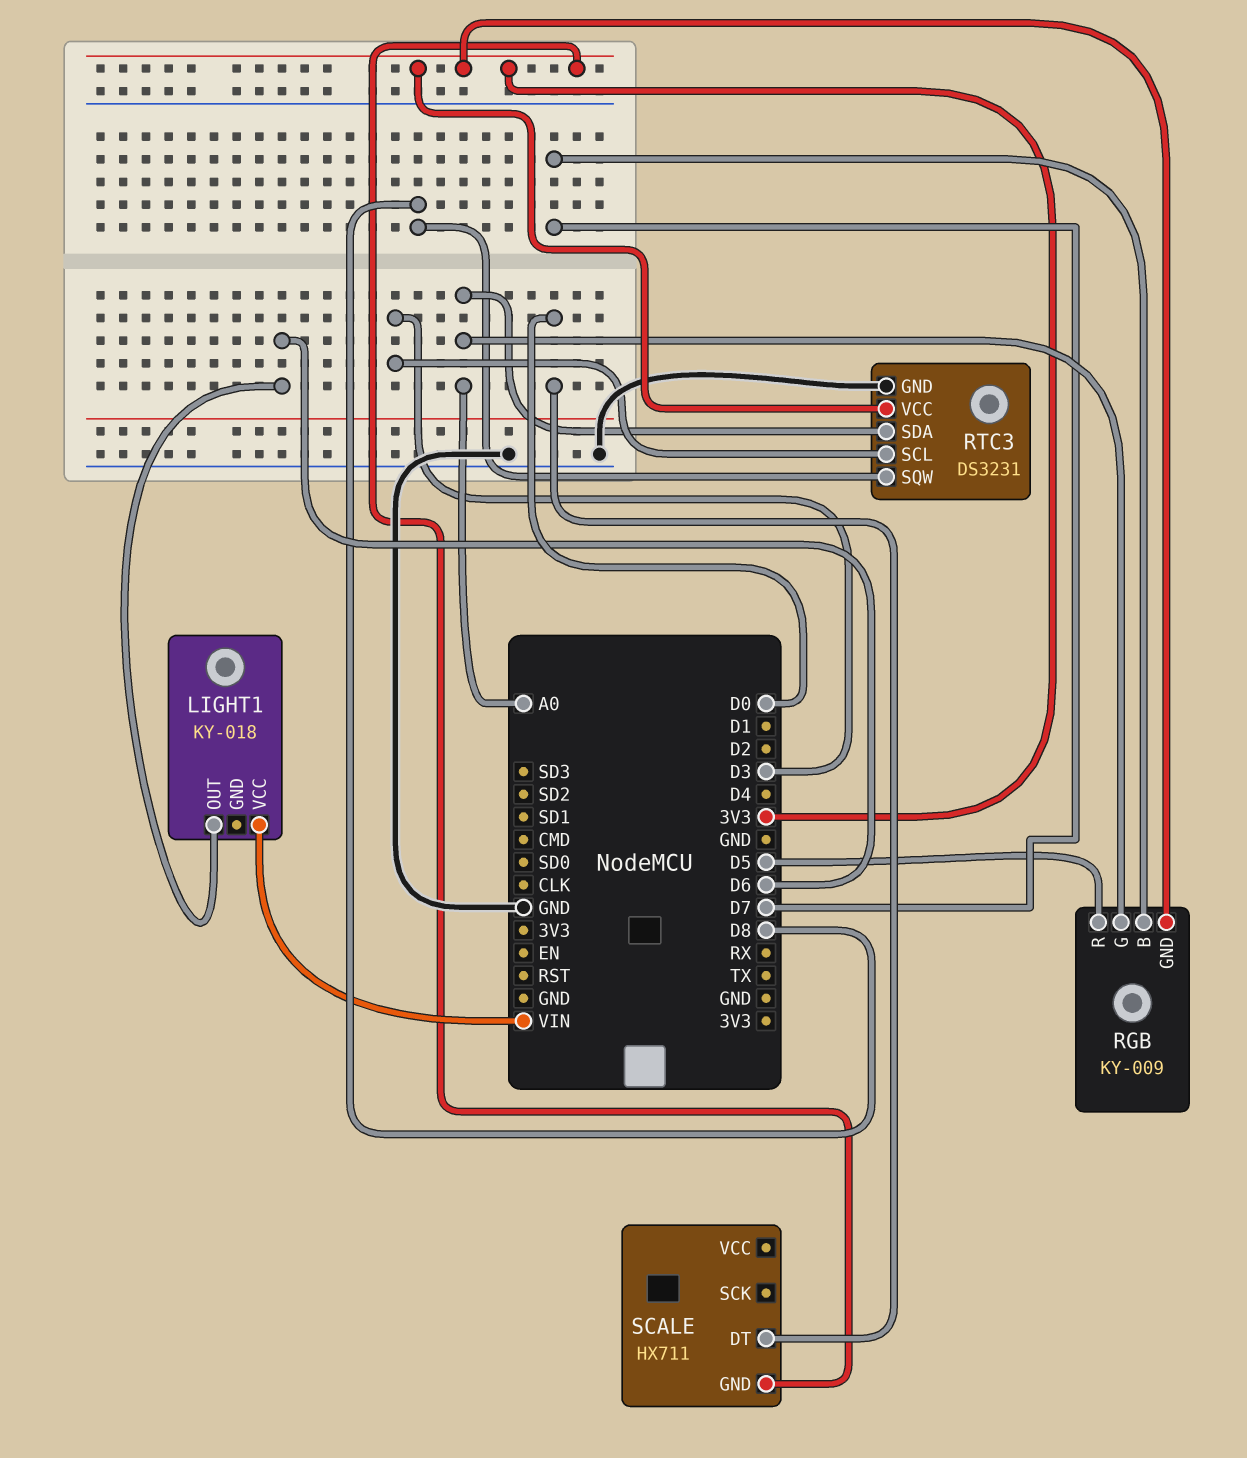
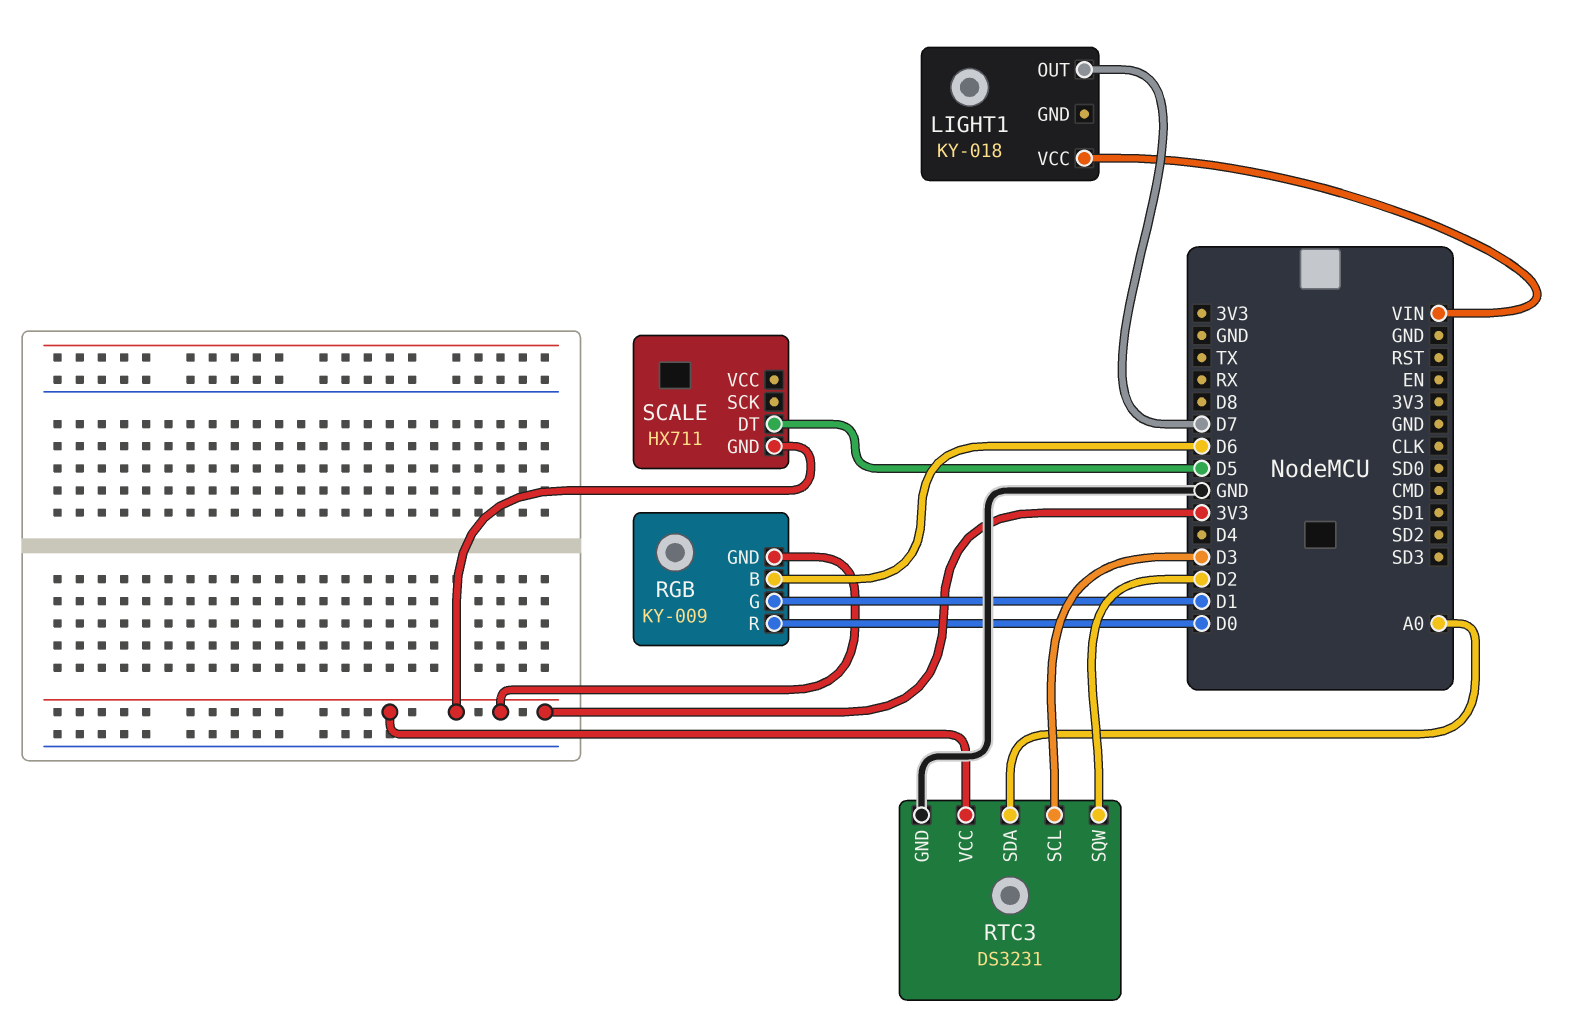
LIGHT1 pin OUT: D6 -> D7
RGB pin B: D7 -> D6
RGB pin G: A0 -> D1
RGB pin R: D5 -> D0
RTC3 pin SQW: D8 -> D2
SCALE pin DT: D0 -> D5

